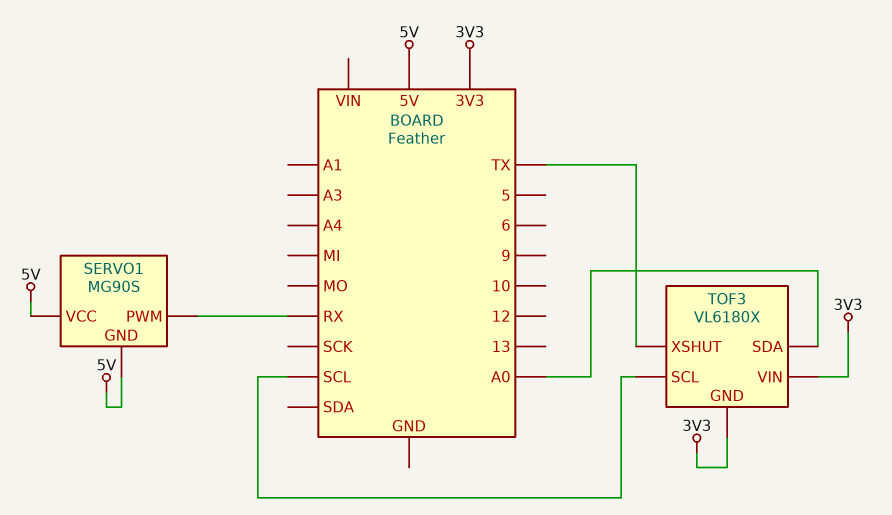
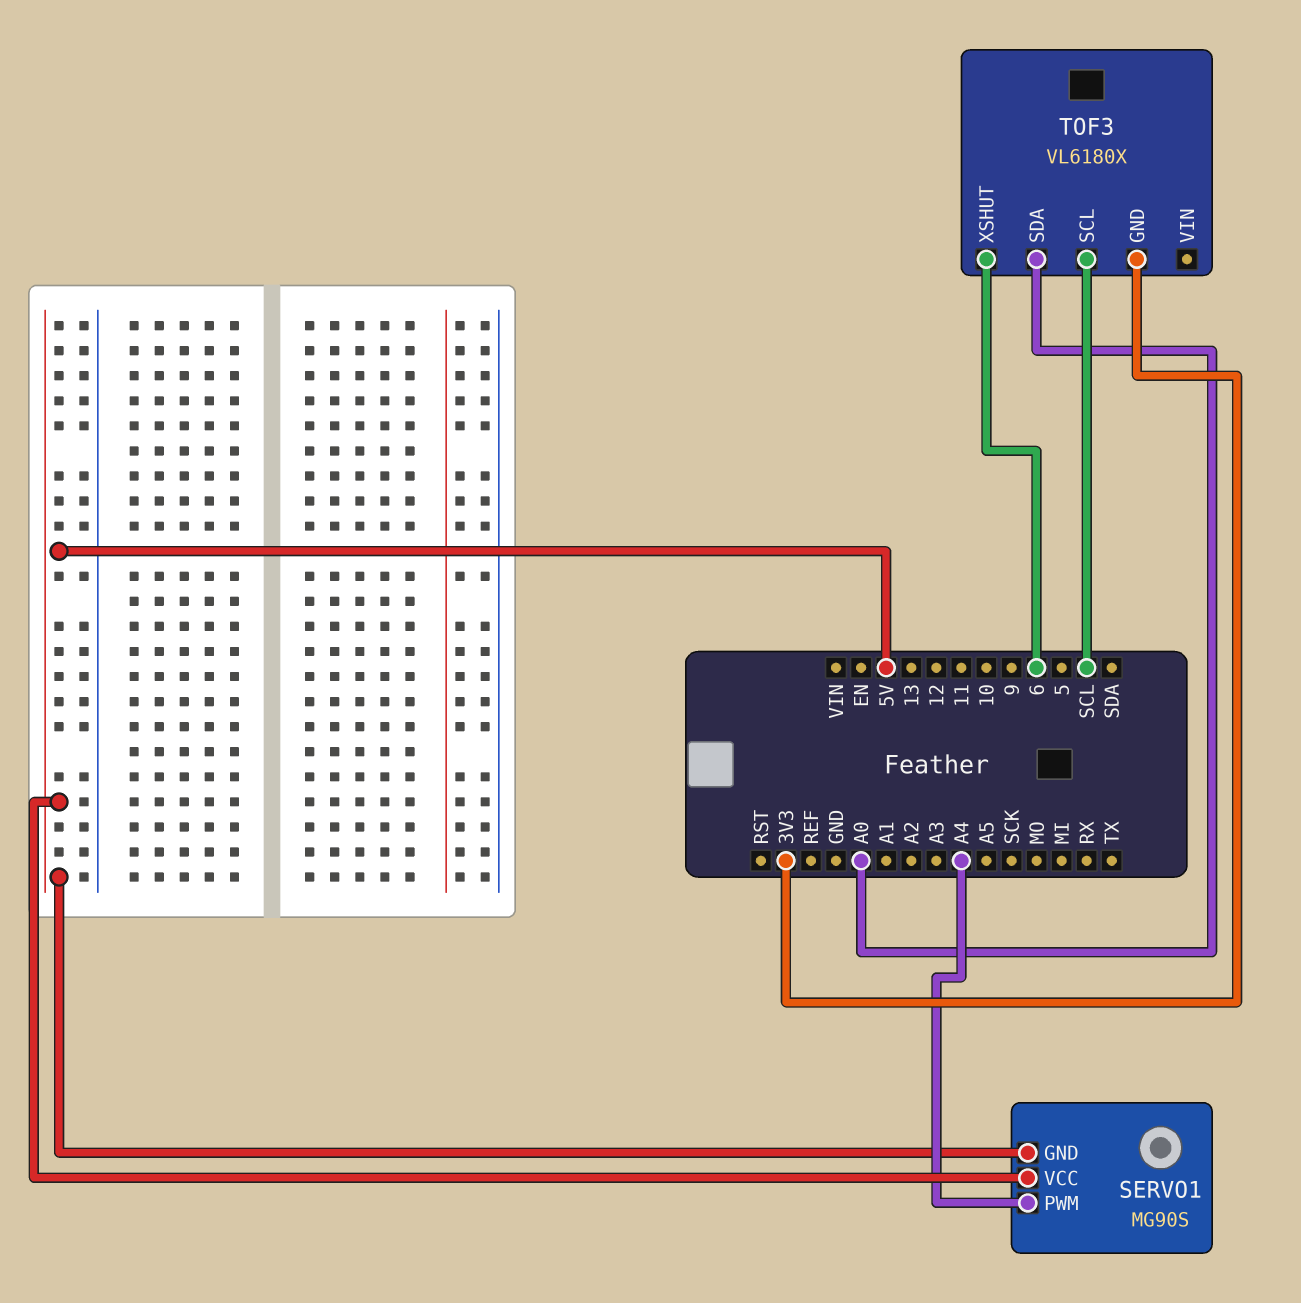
SERVO1 pin PWM: RX -> A4
TOF3 pin VIN: 3V3 -> none
TOF3 pin XSHUT: TX -> 6

